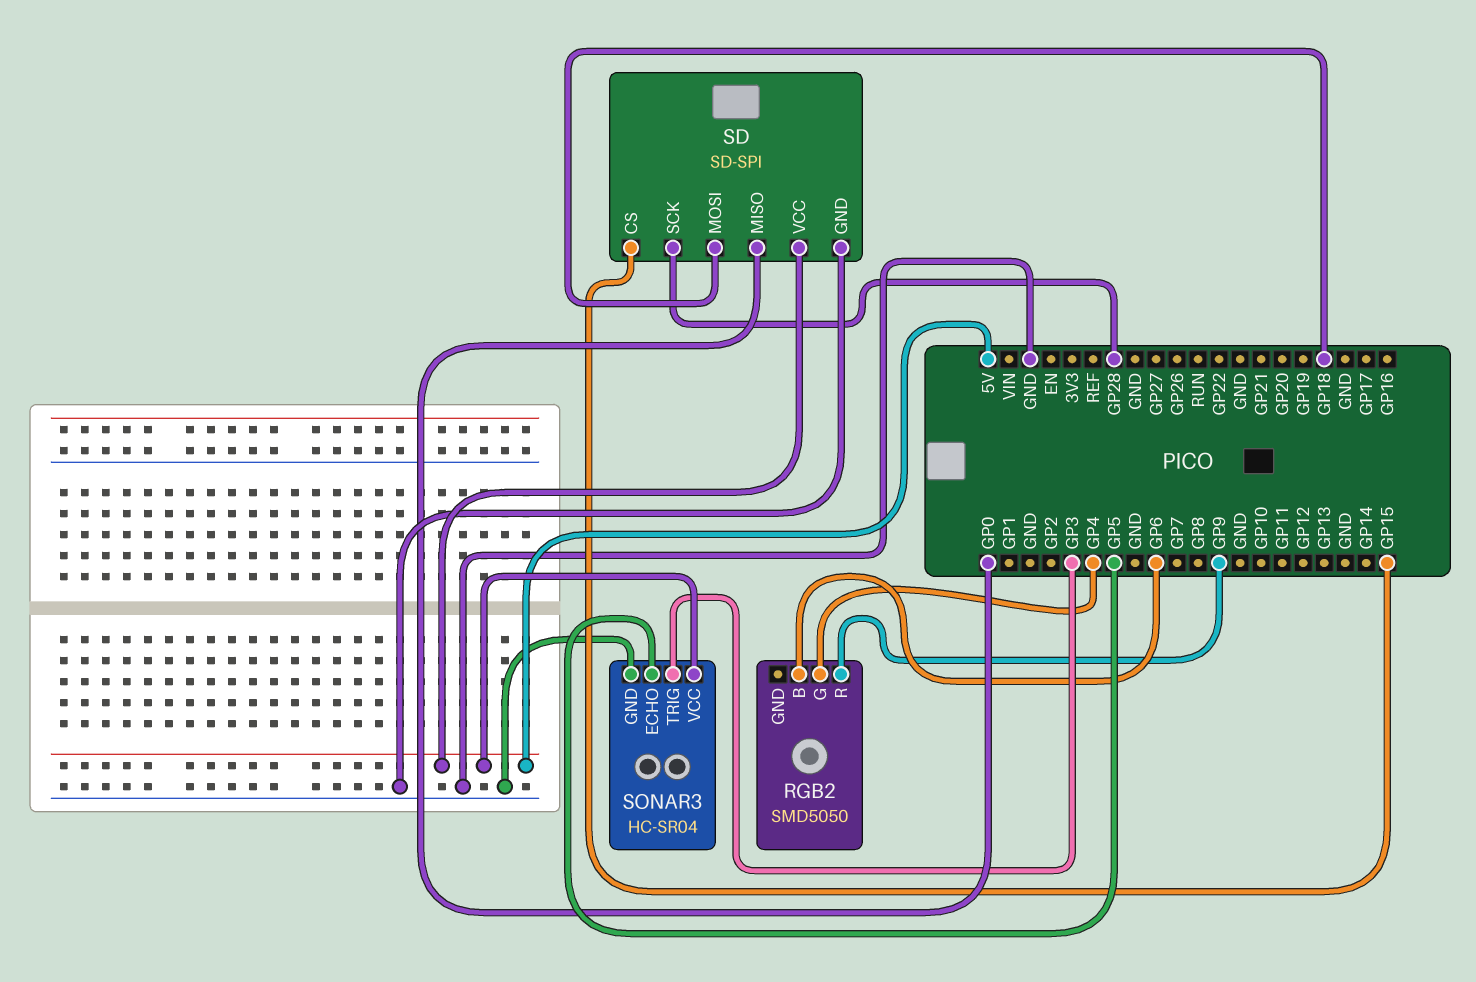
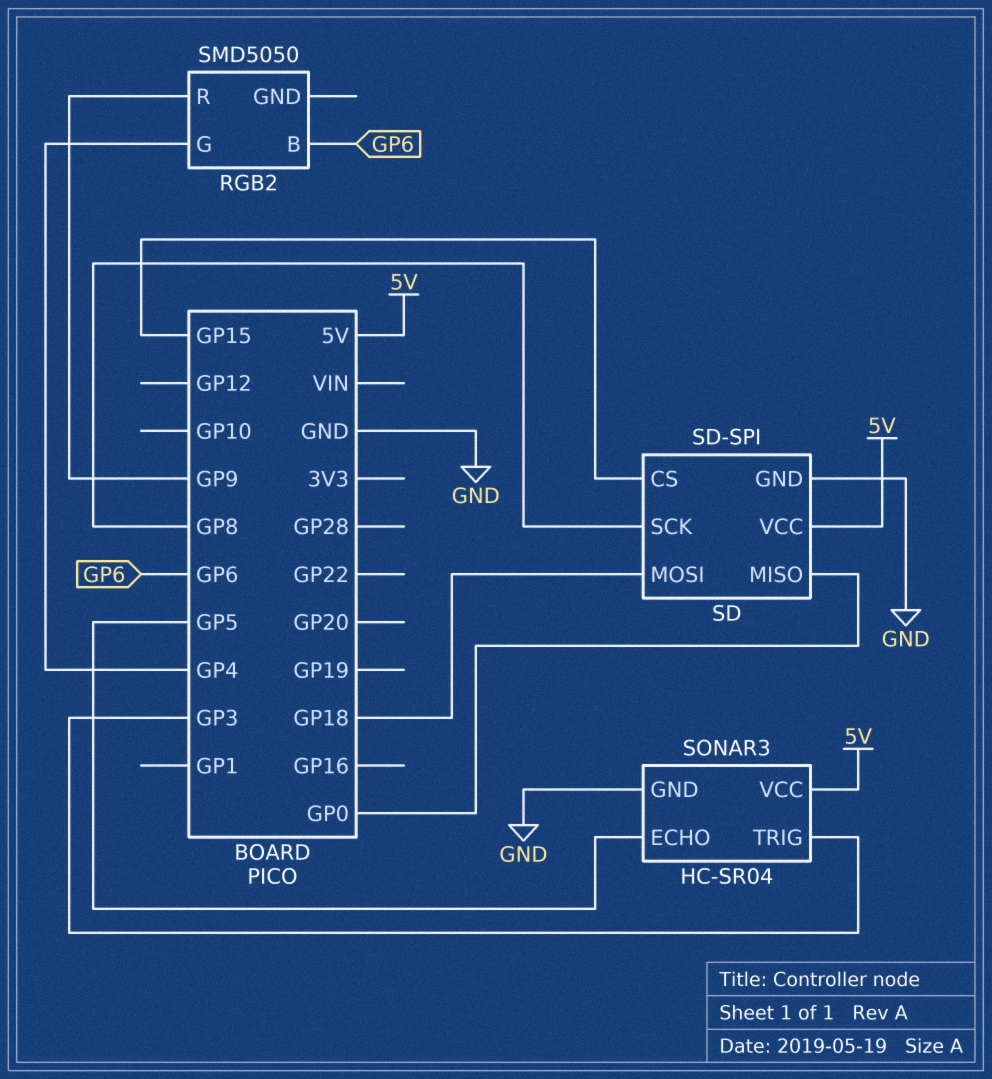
SD pin SCK: GP28 -> GP8

